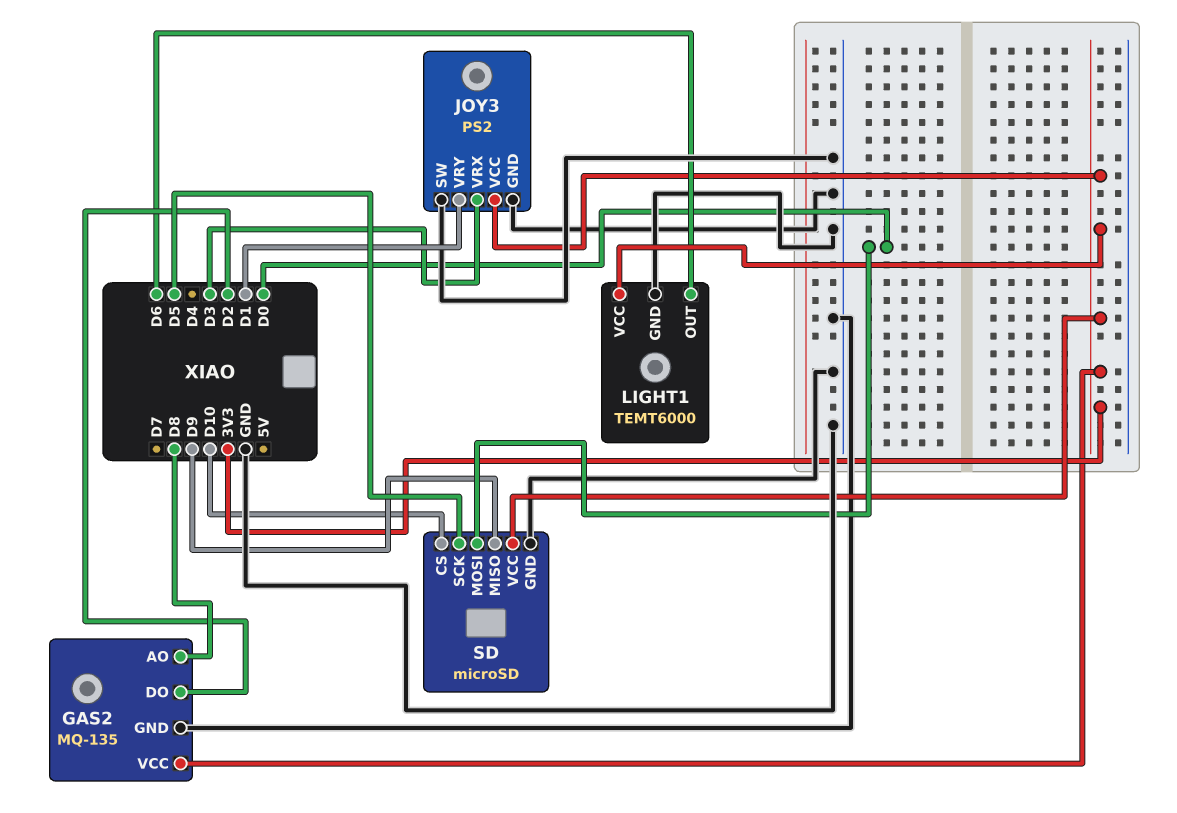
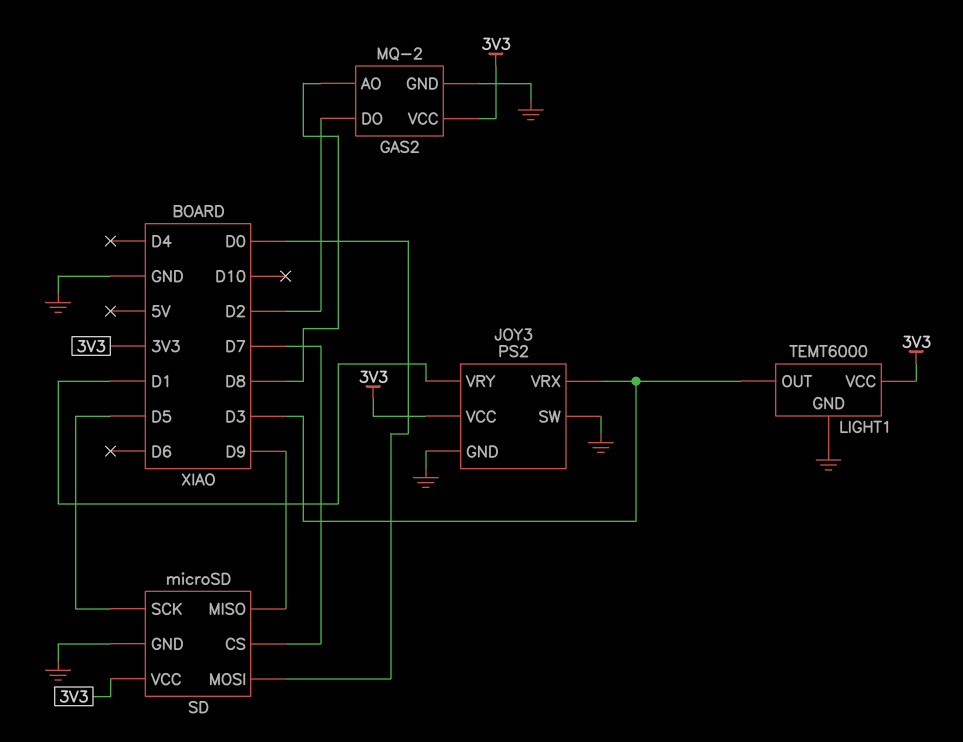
GAS2: MQ-135 -> MQ-2
LIGHT1 pin OUT: D6 -> D3
SD pin CS: D10 -> D7

